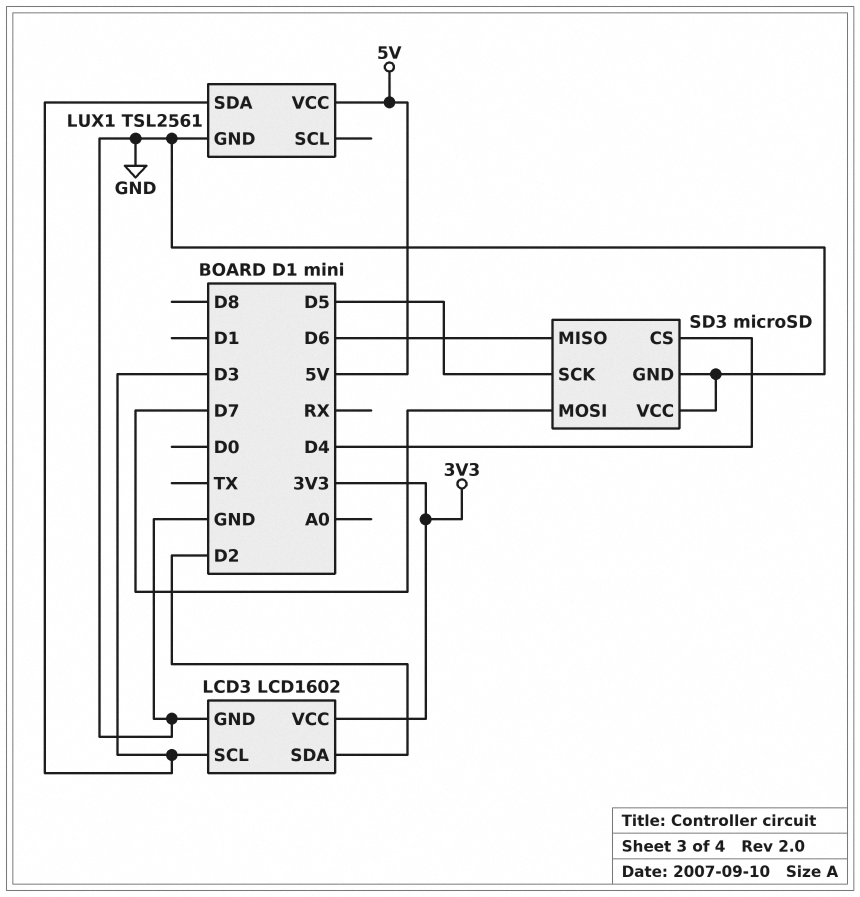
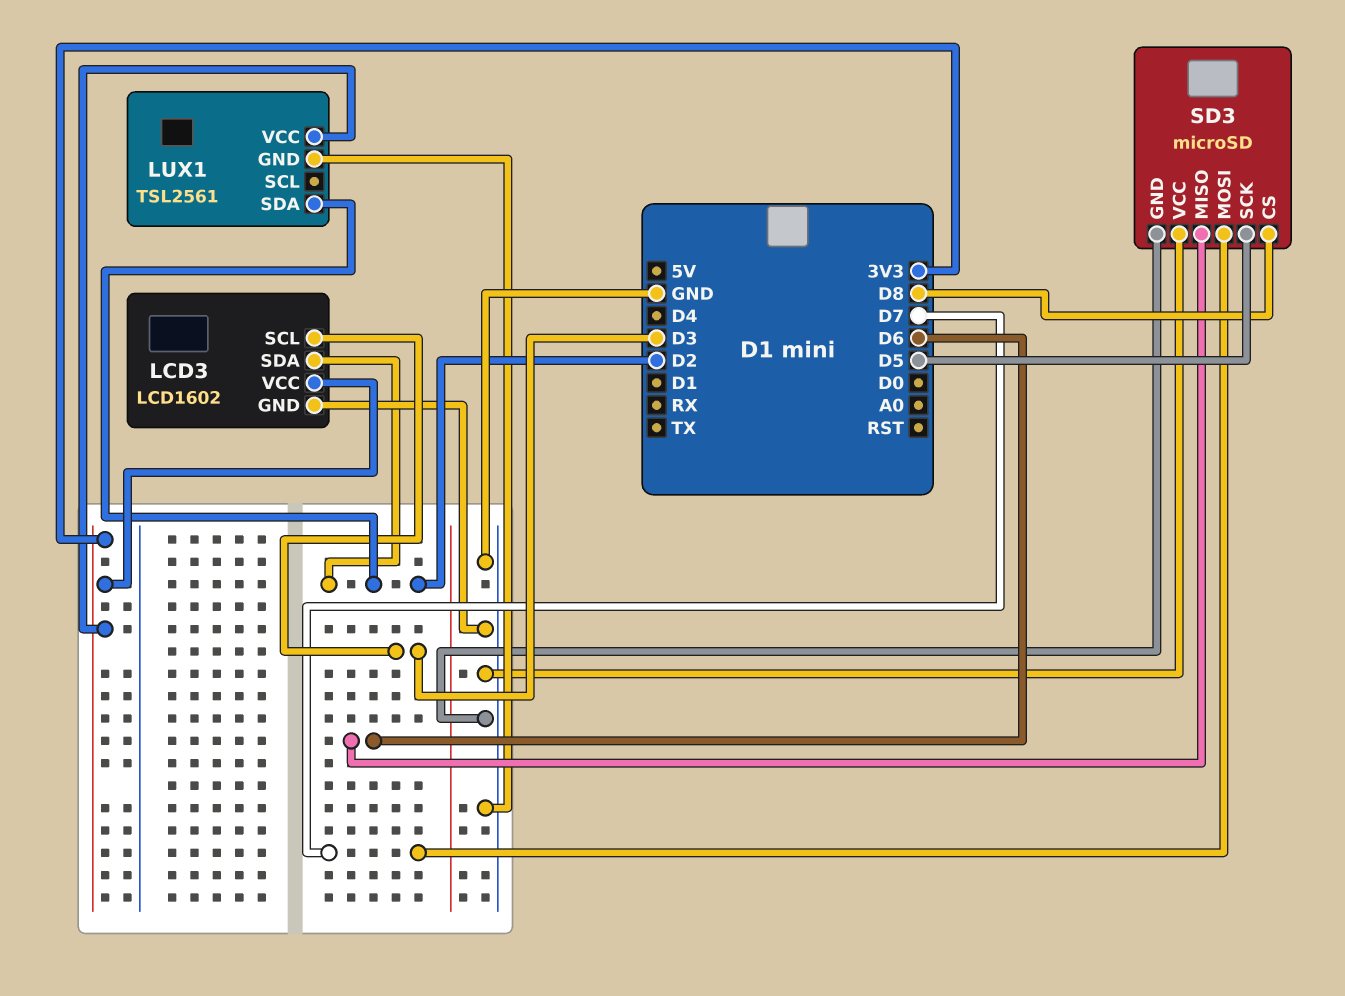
LUX1 pin SDA: D3 -> D2
LUX1 pin VCC: 5V -> 3V3
SD3 pin CS: D4 -> D8

